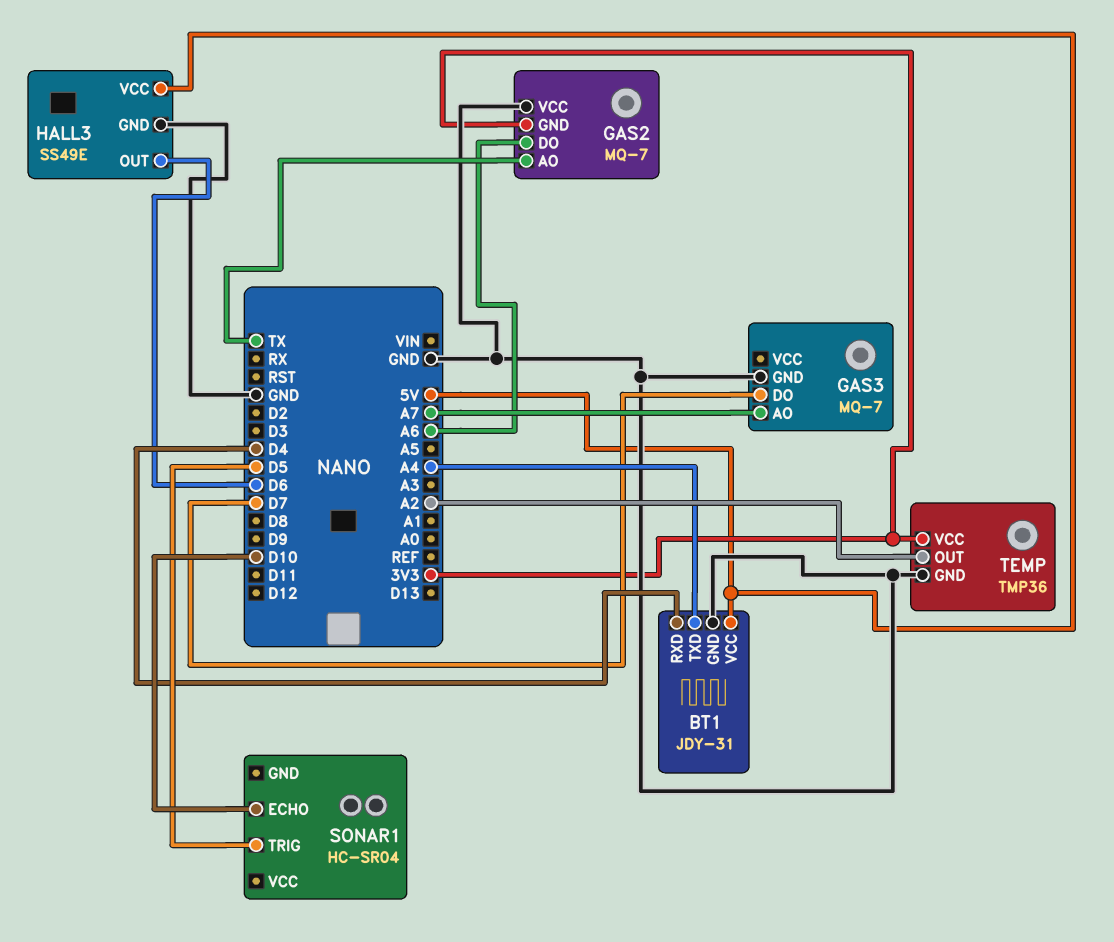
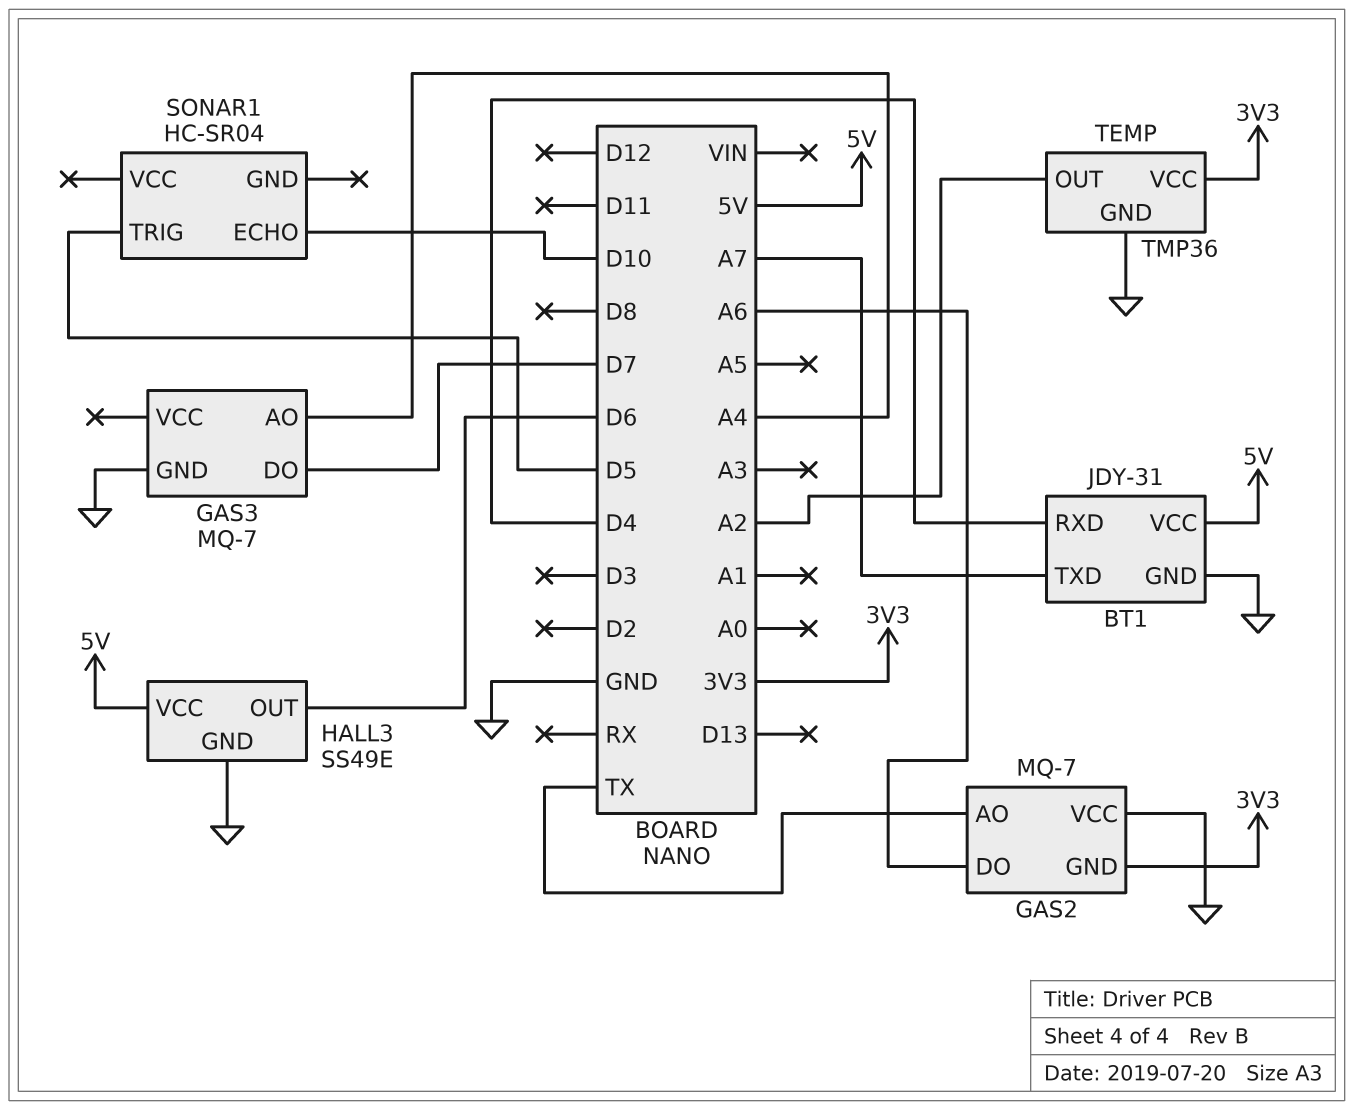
BT1 pin TXD: A4 -> A7
GAS3 pin AO: A7 -> A4

